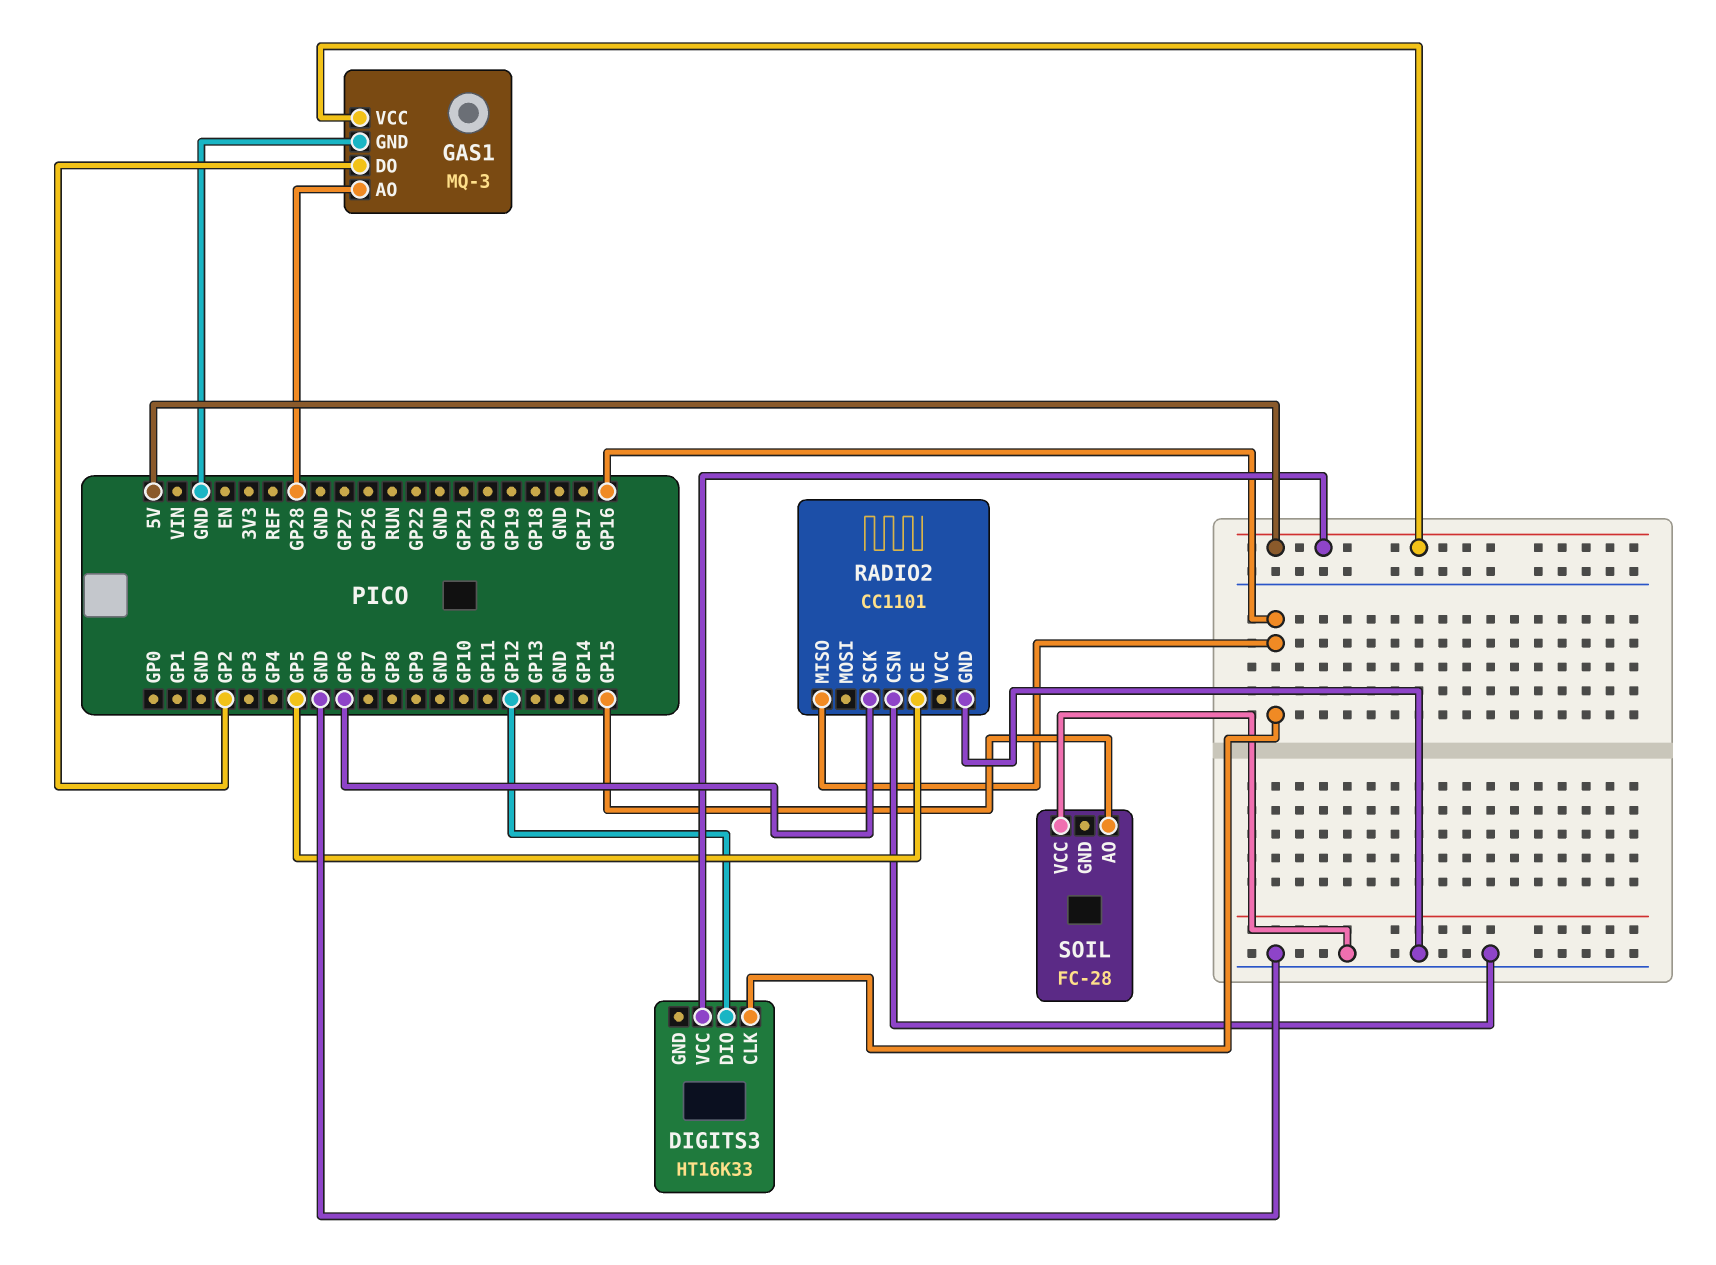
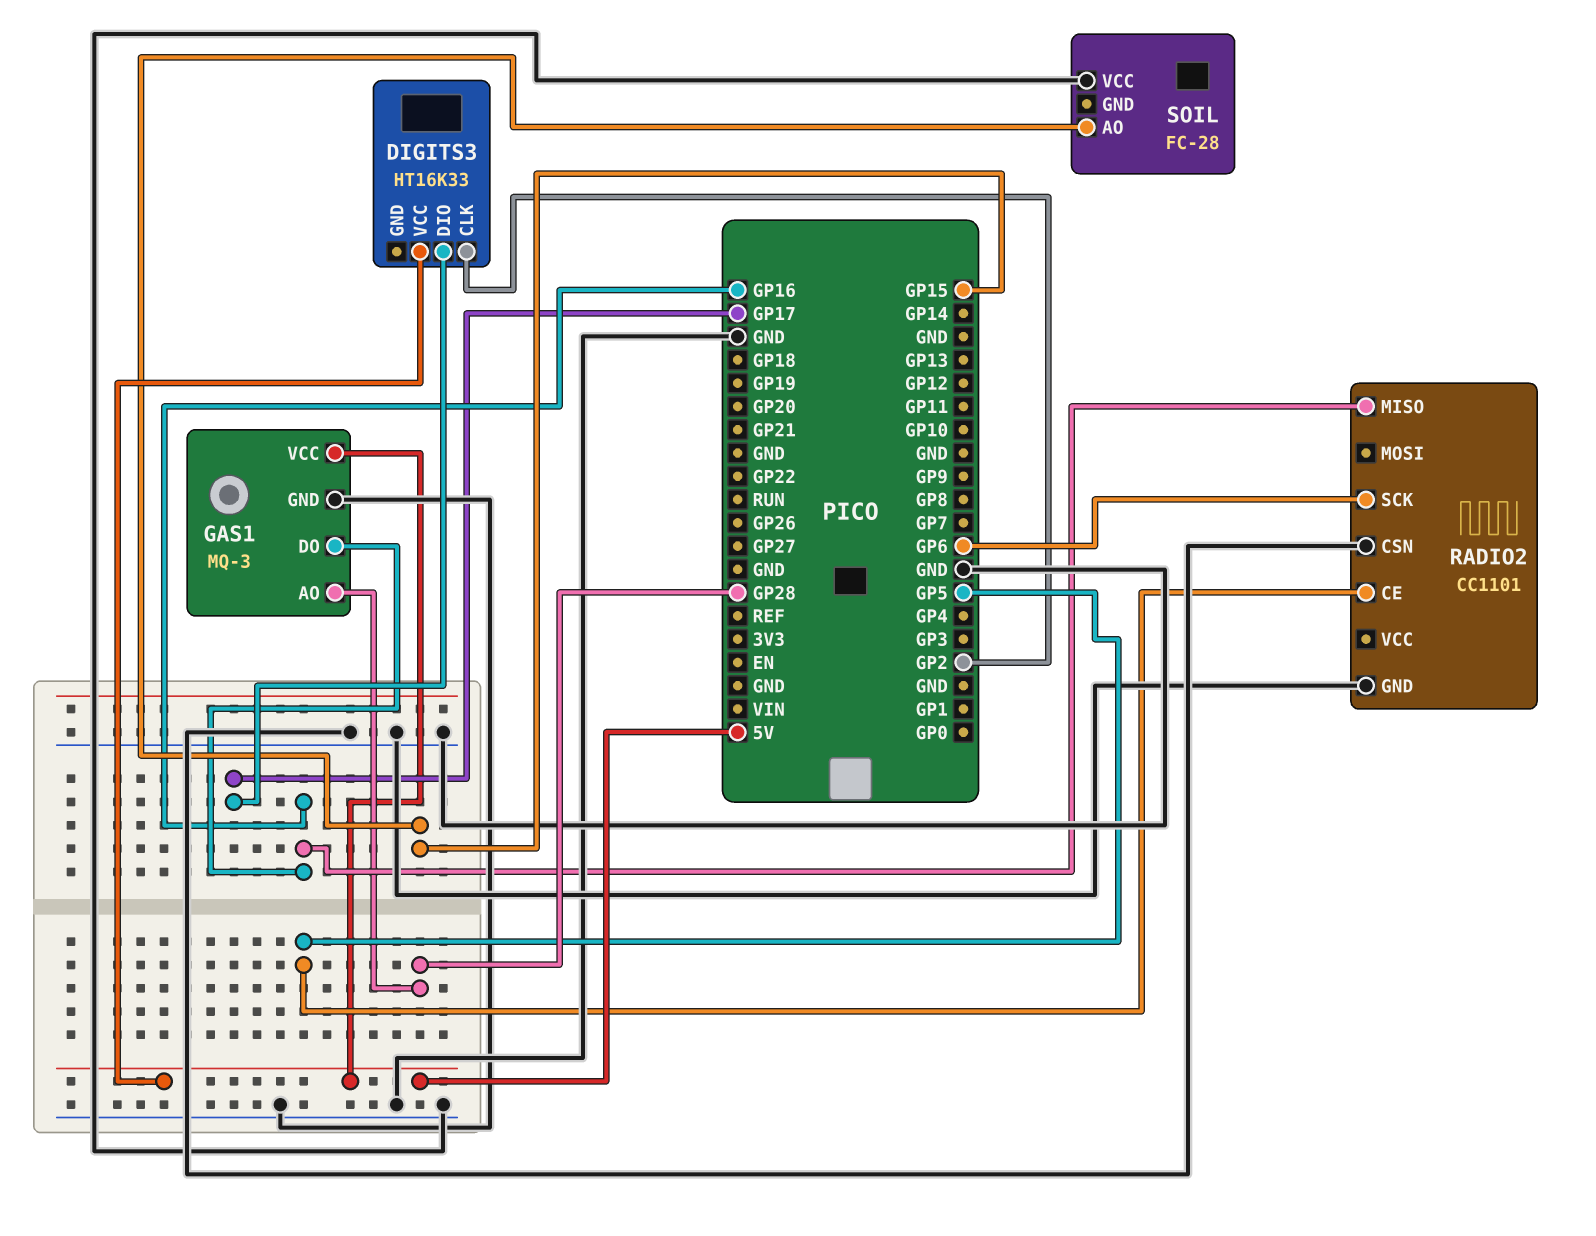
DIGITS3 pin CLK: GP16 -> GP2
DIGITS3 pin DIO: GP12 -> GP17
GAS1 pin DO: GP2 -> GP16

